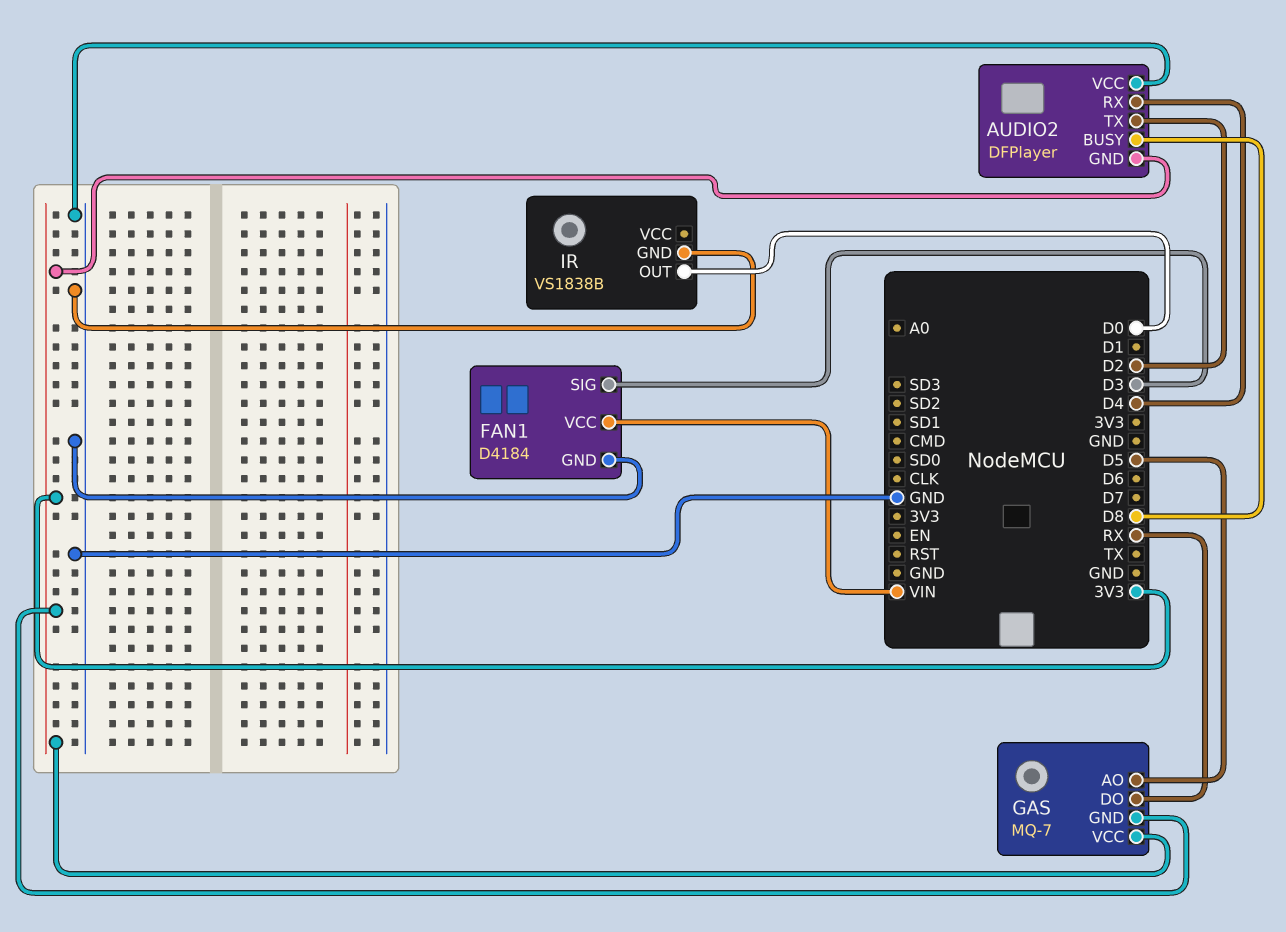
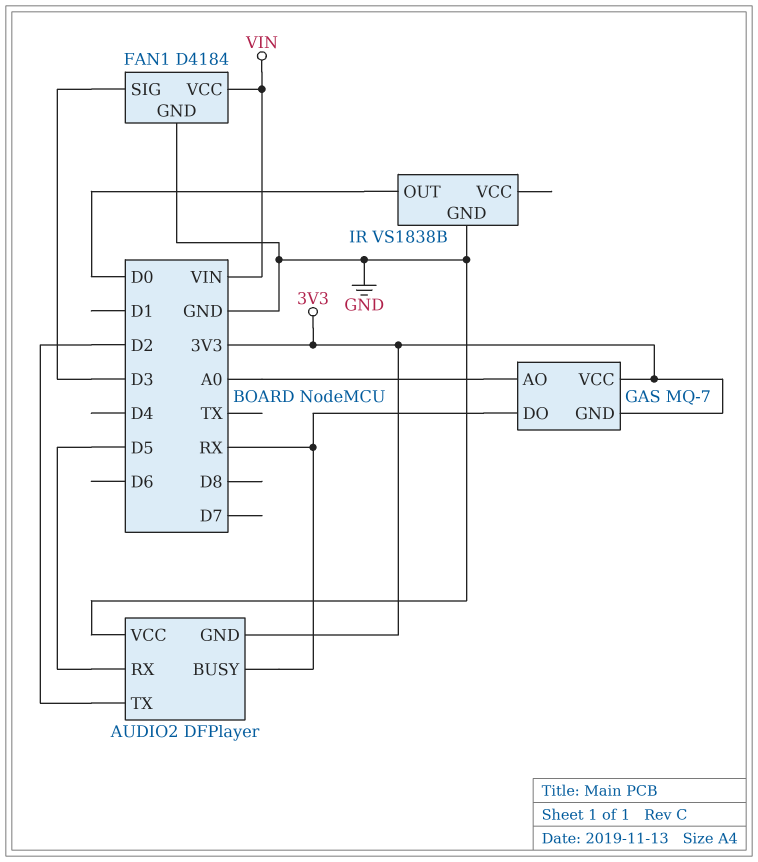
AUDIO2 pin BUSY: D8 -> RX
AUDIO2 pin RX: D4 -> D5
GAS pin AO: D5 -> A0

